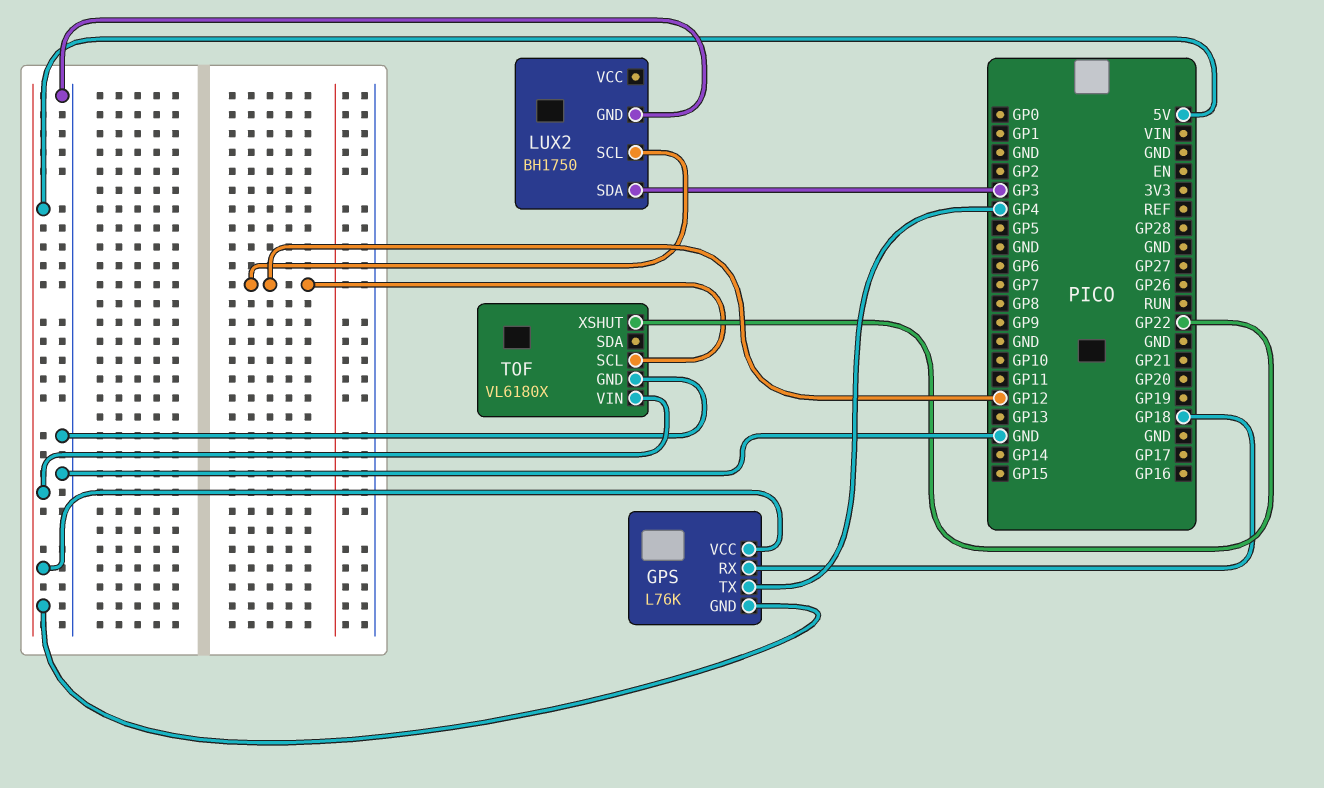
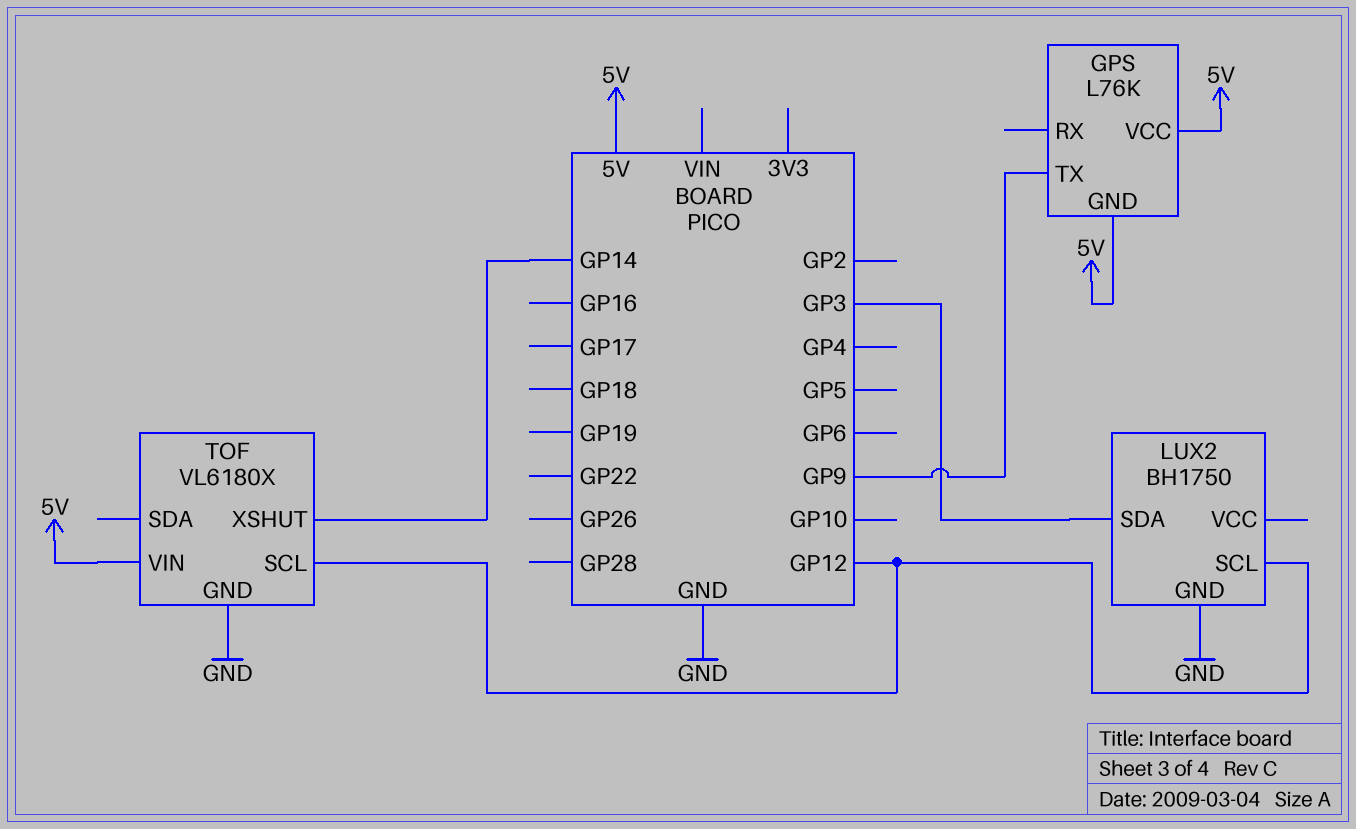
GPS pin RX: GP18 -> none
GPS pin TX: GP4 -> GP9
TOF pin XSHUT: GP22 -> GP14

